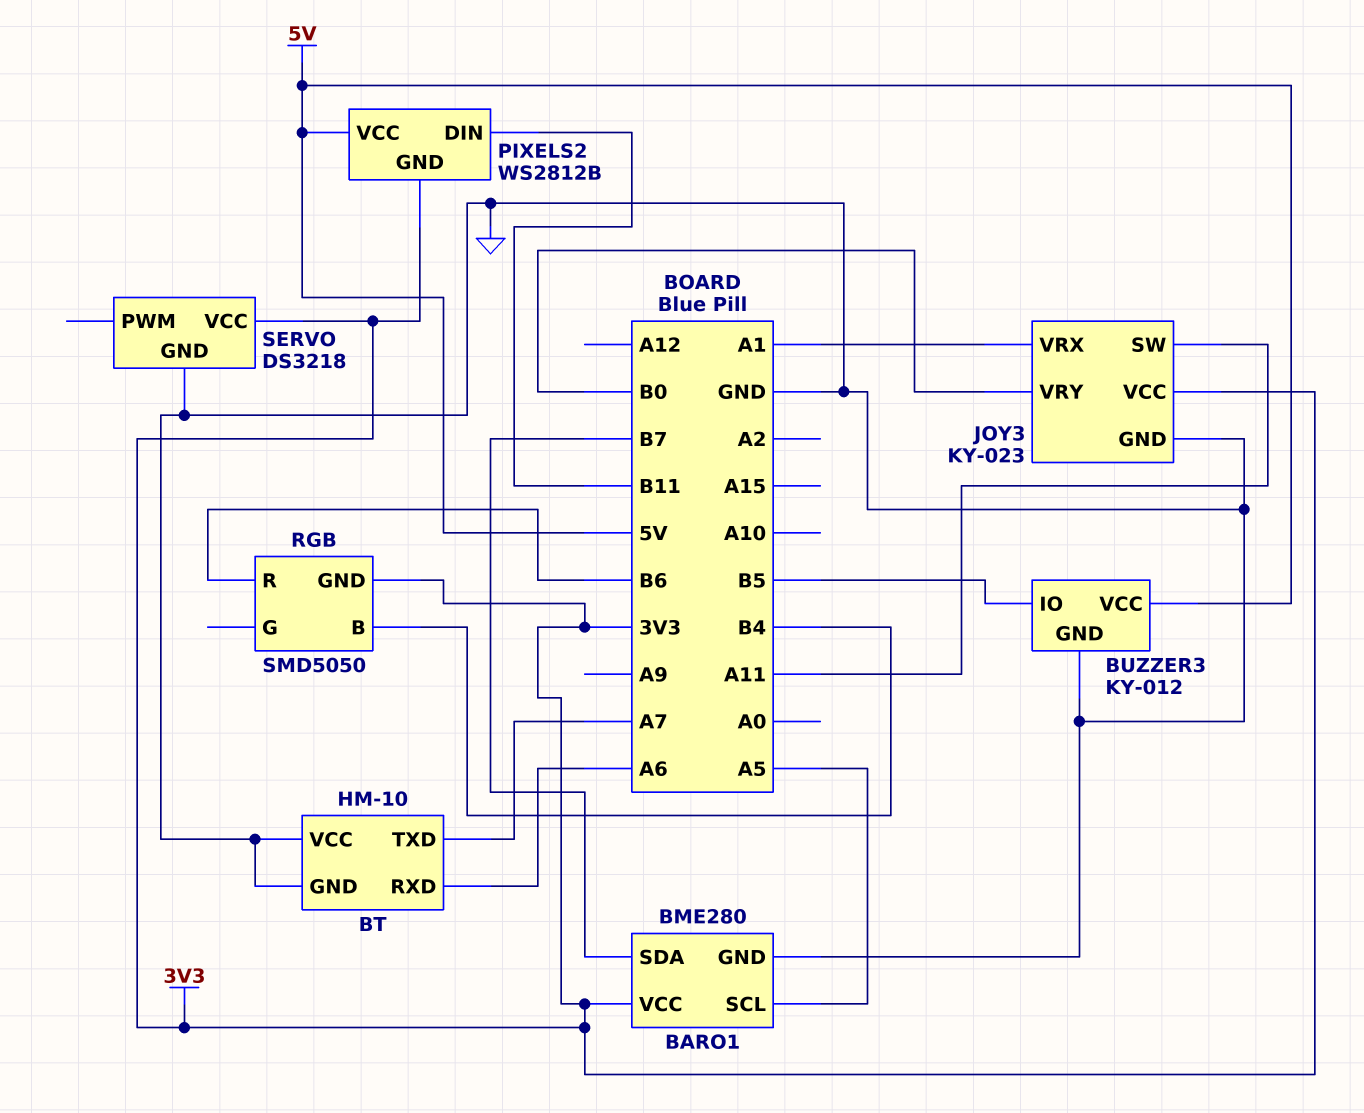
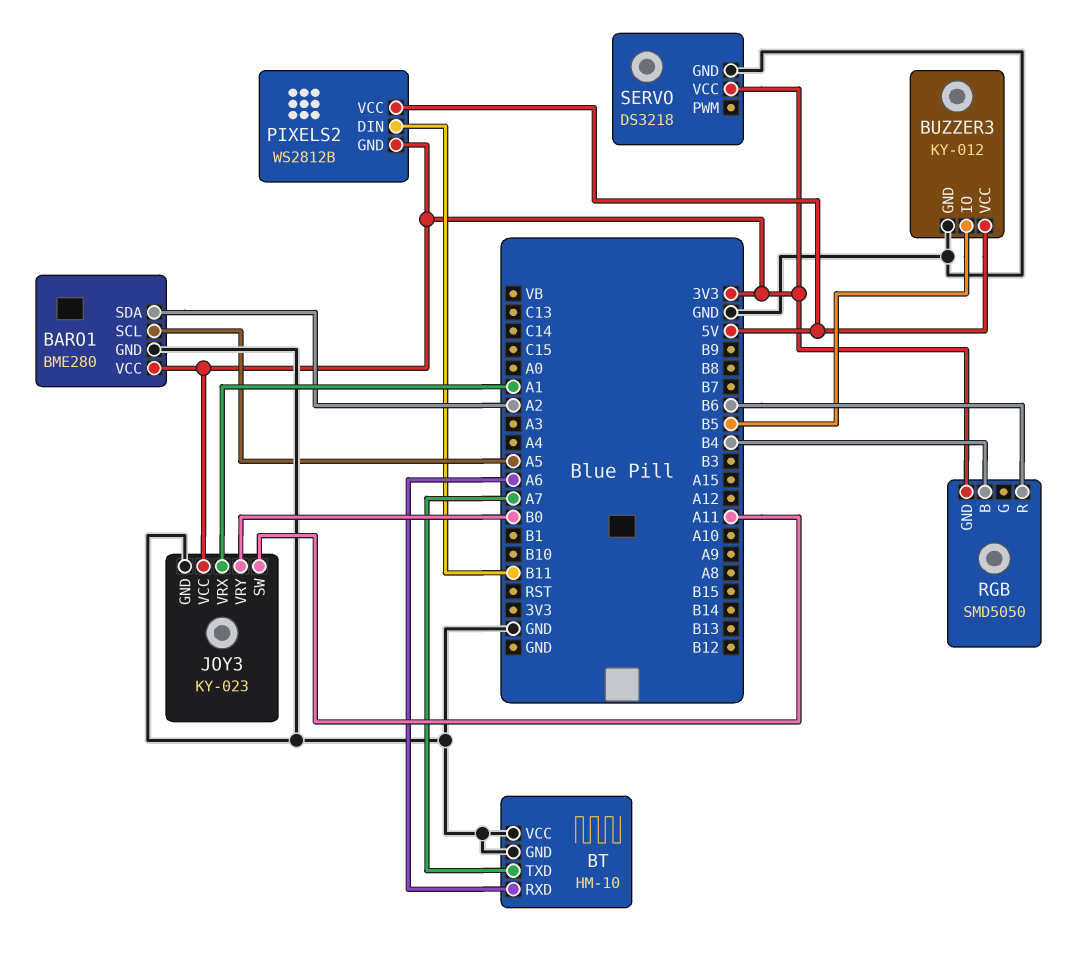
BARO1 pin SDA: B7 -> A2

